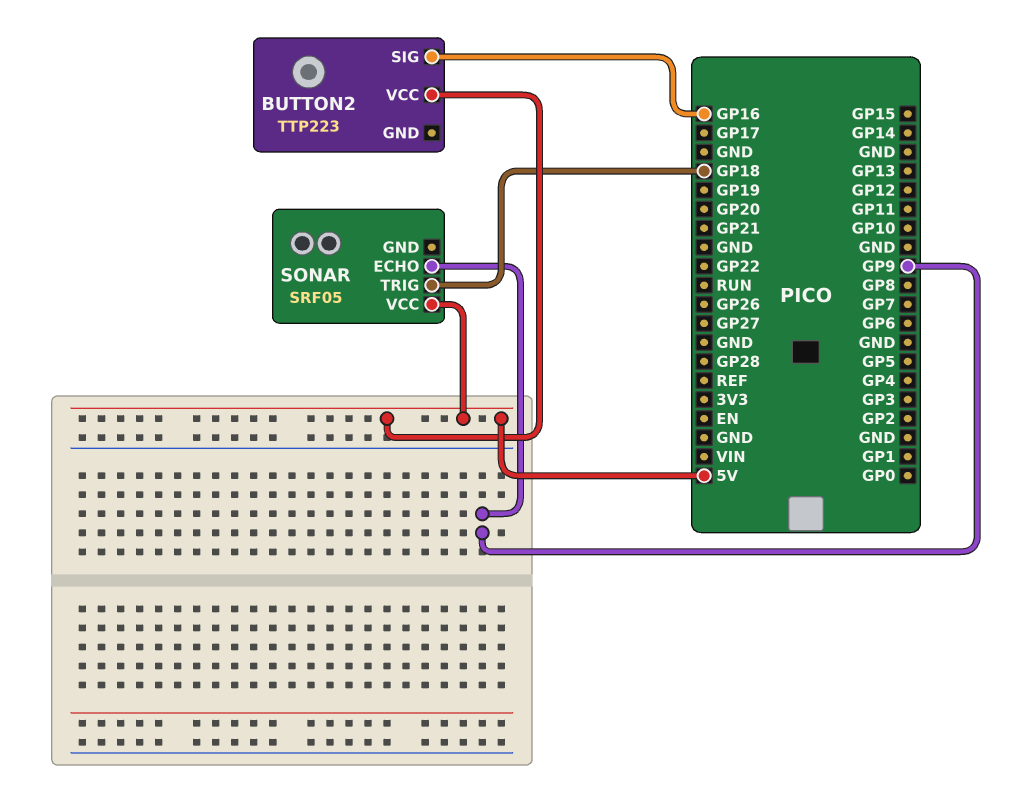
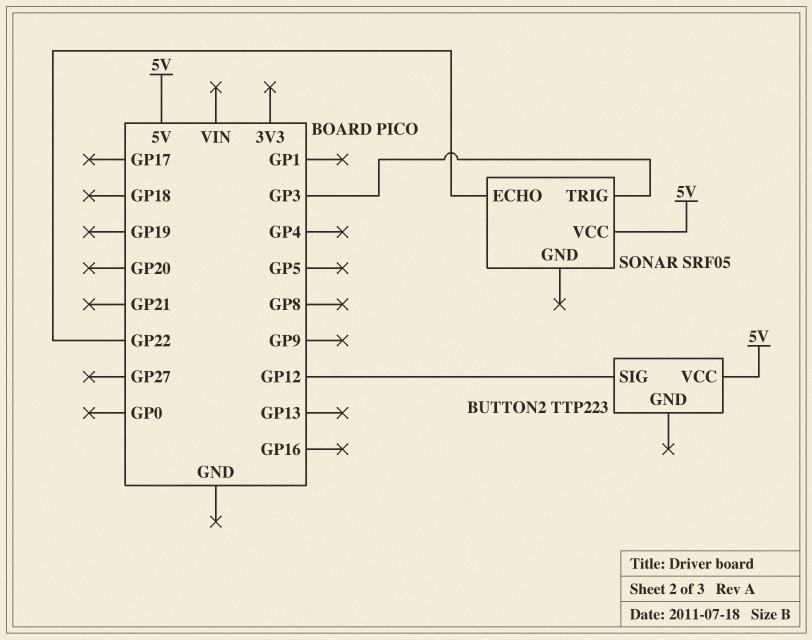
BUTTON2 pin SIG: GP16 -> GP12
SONAR pin ECHO: GP9 -> GP22
SONAR pin TRIG: GP18 -> GP3

